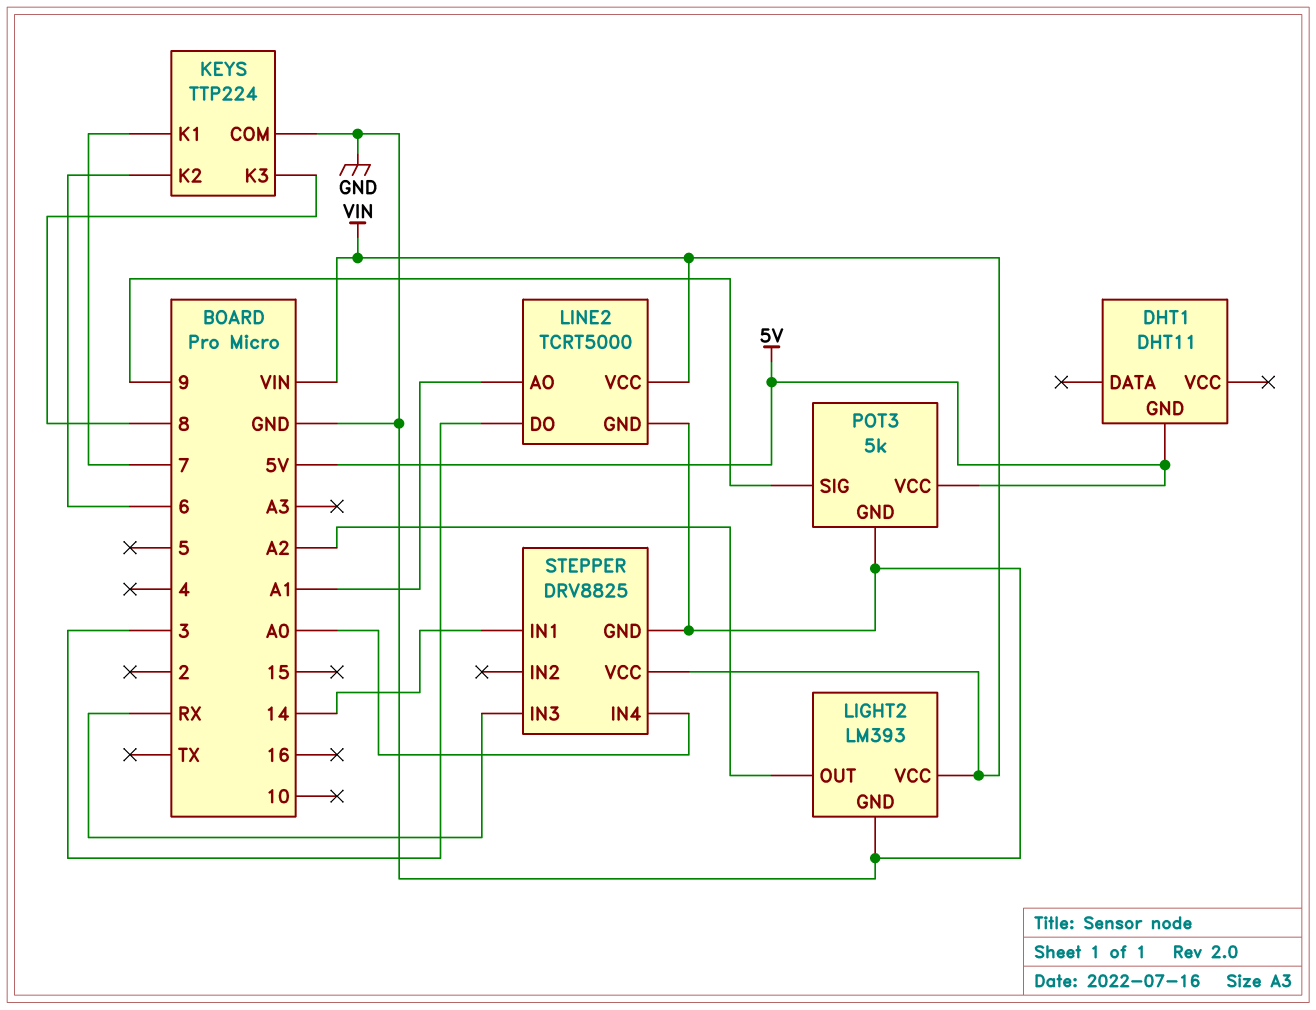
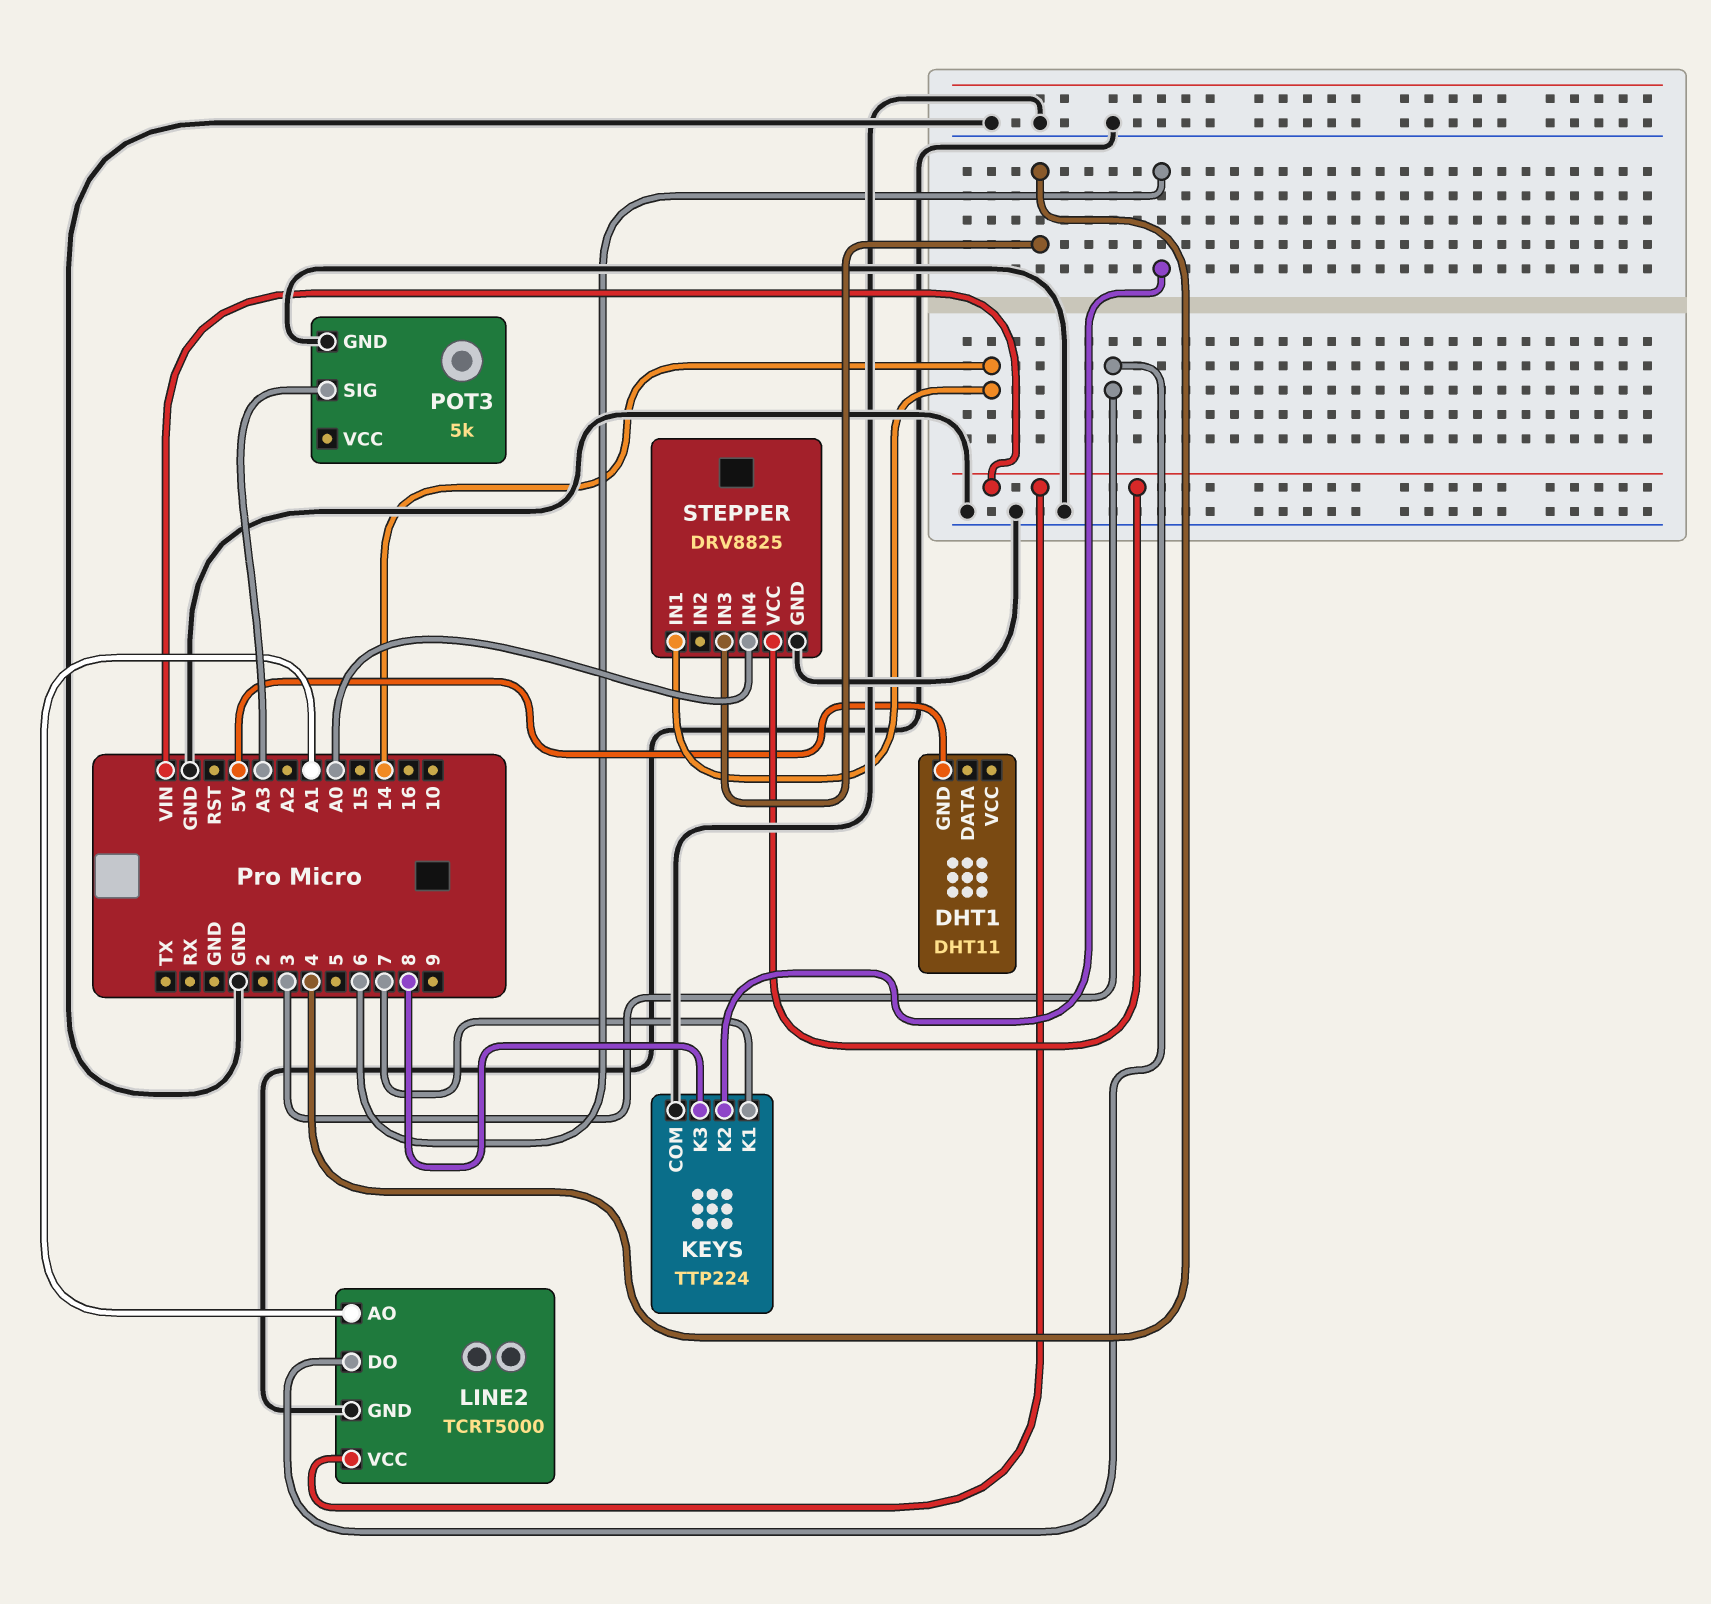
LIGHT2: LM393 -> none
LIGHT2 pin GND: GND -> none
LIGHT2 pin OUT: A2 -> none
LIGHT2 pin VCC: VIN -> none
POT3 pin SIG: 9 -> A3
POT3 pin VCC: 5V -> none
STEPPER pin IN3: RX -> 4

